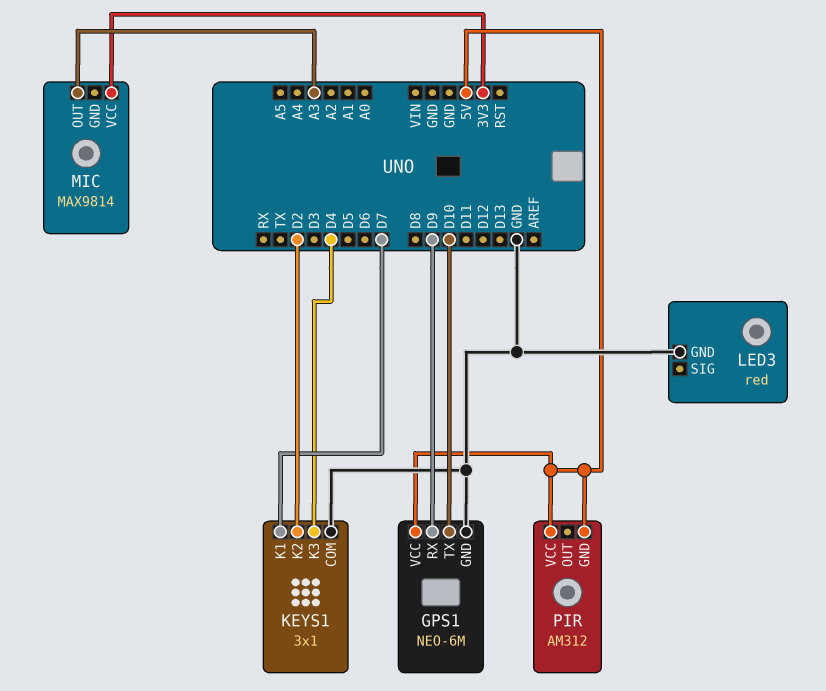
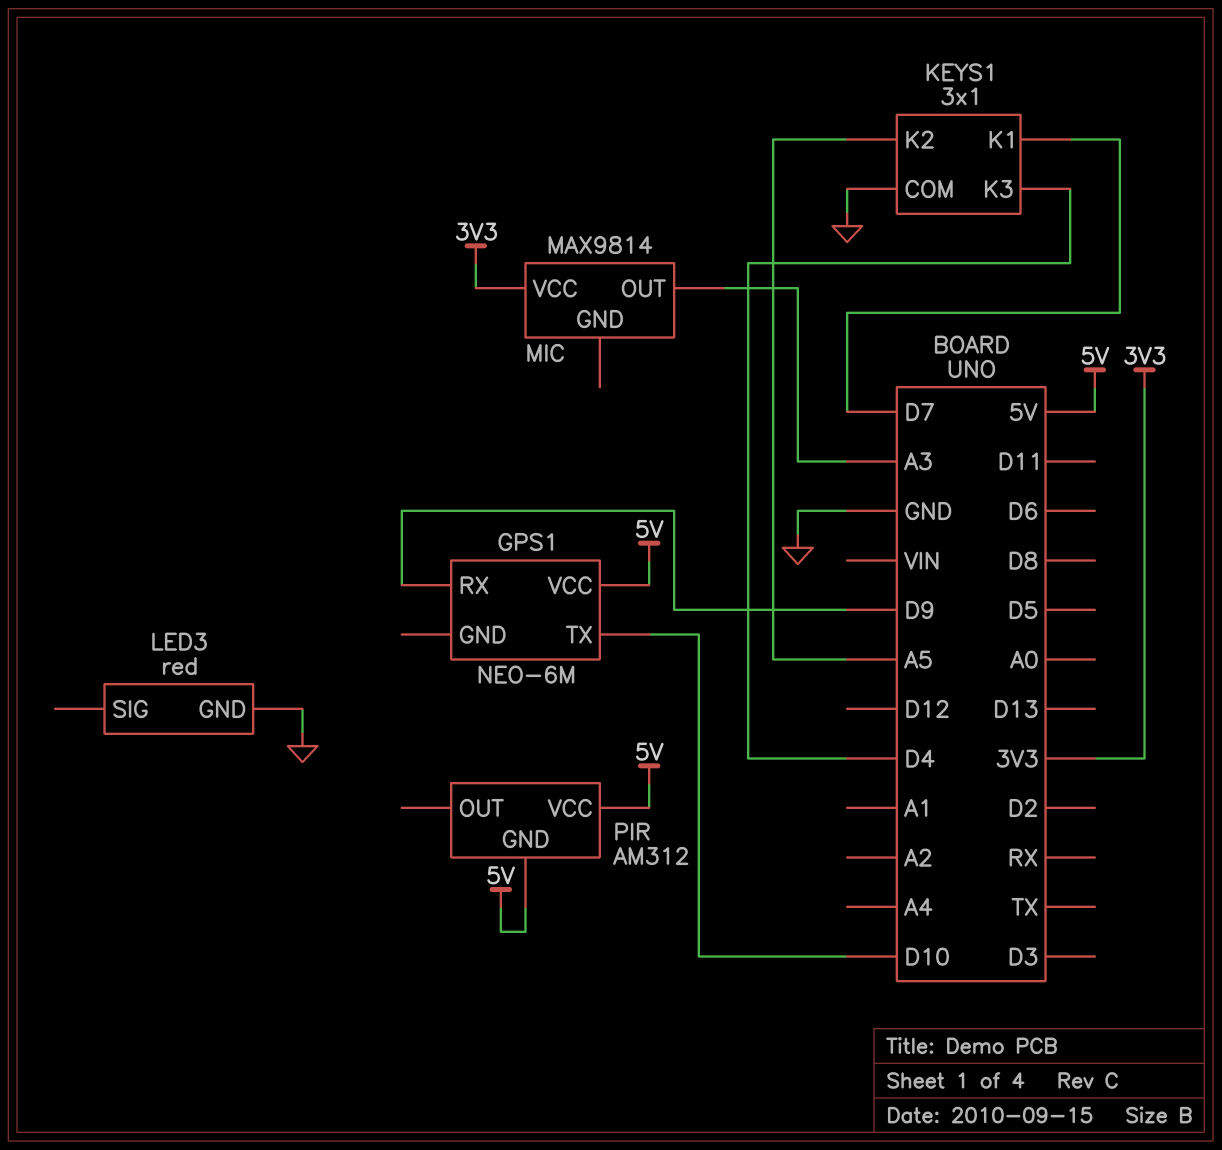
GPS1 pin GND: GND -> none
KEYS1 pin K2: D2 -> A5

